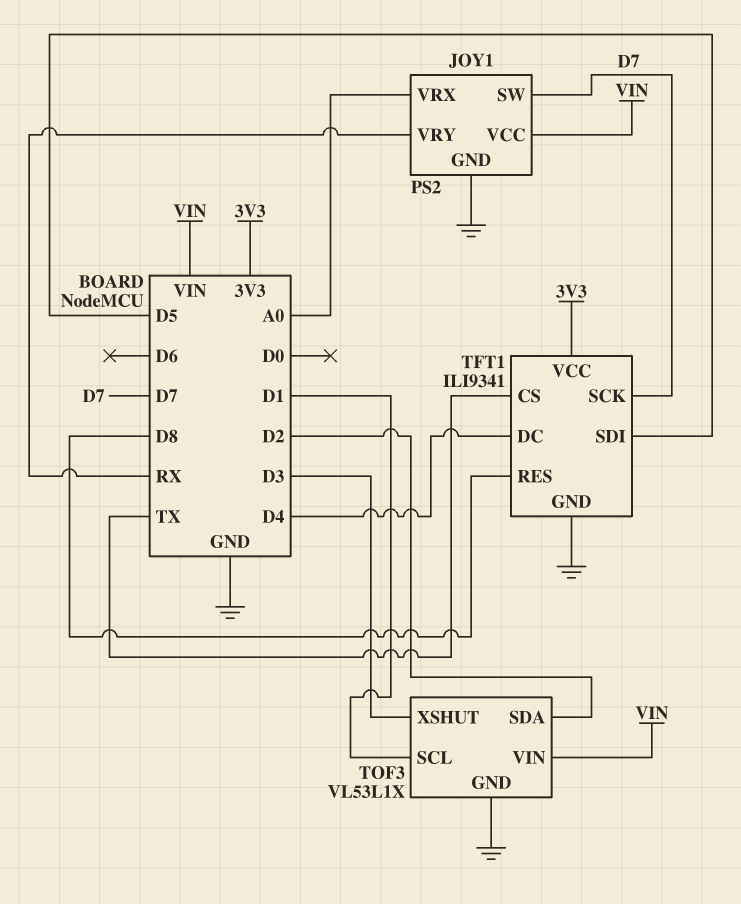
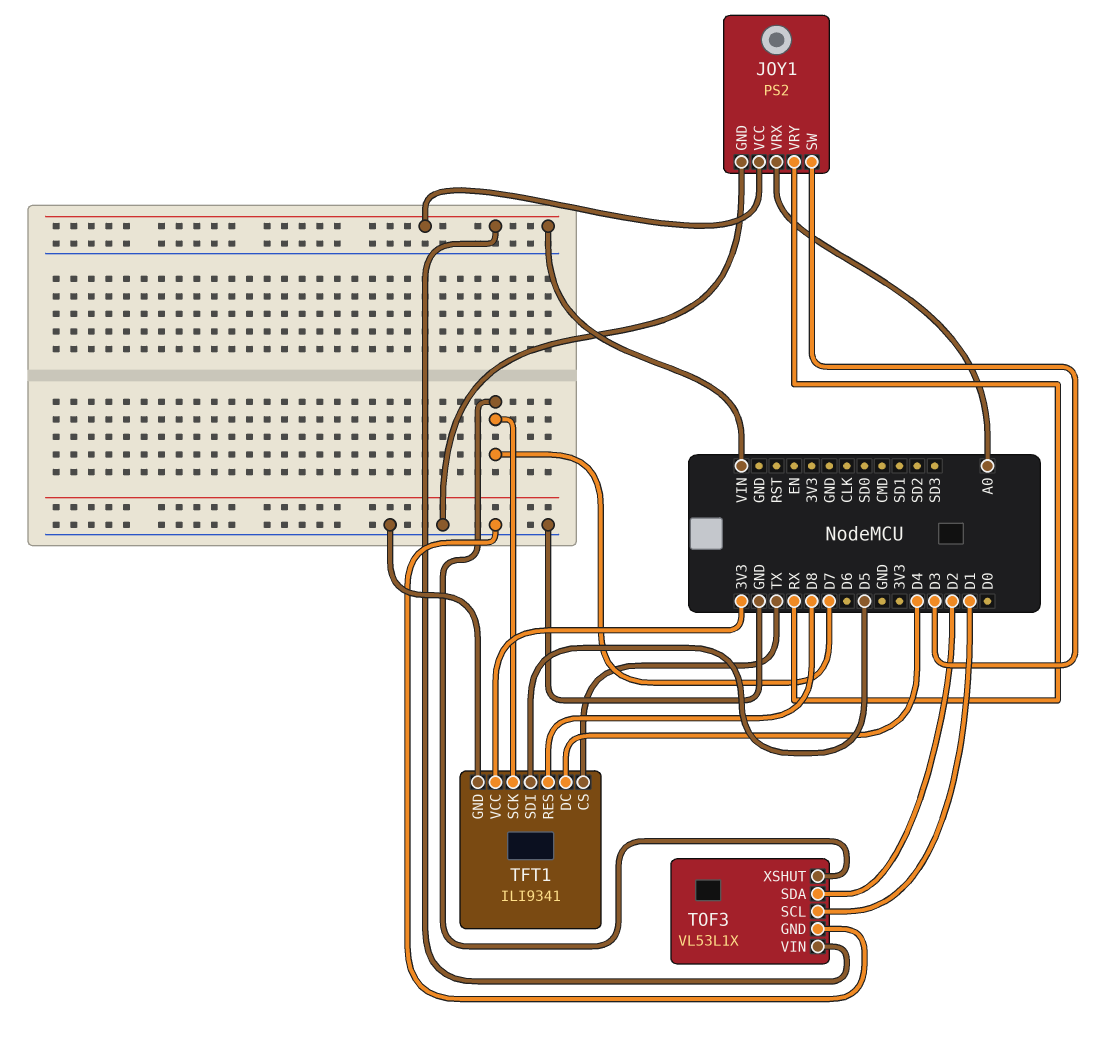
JOY1 pin SW: D7 -> D3
TOF3 pin XSHUT: D3 -> D7

